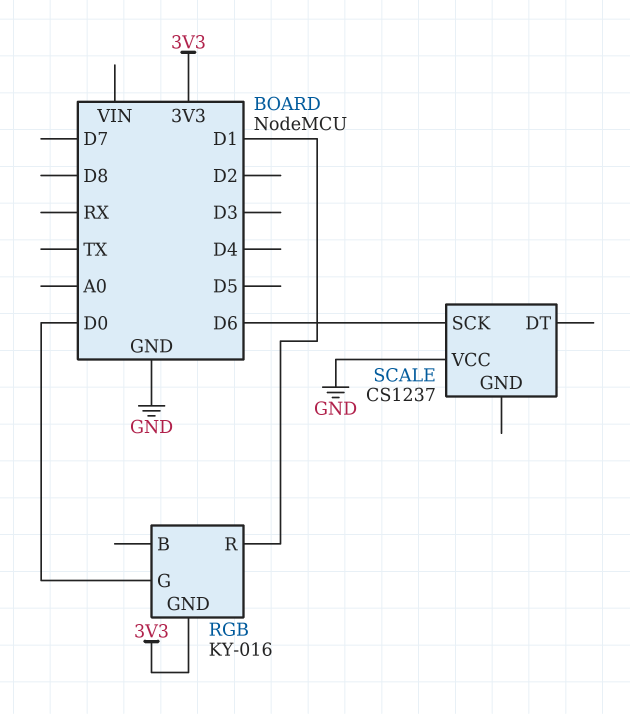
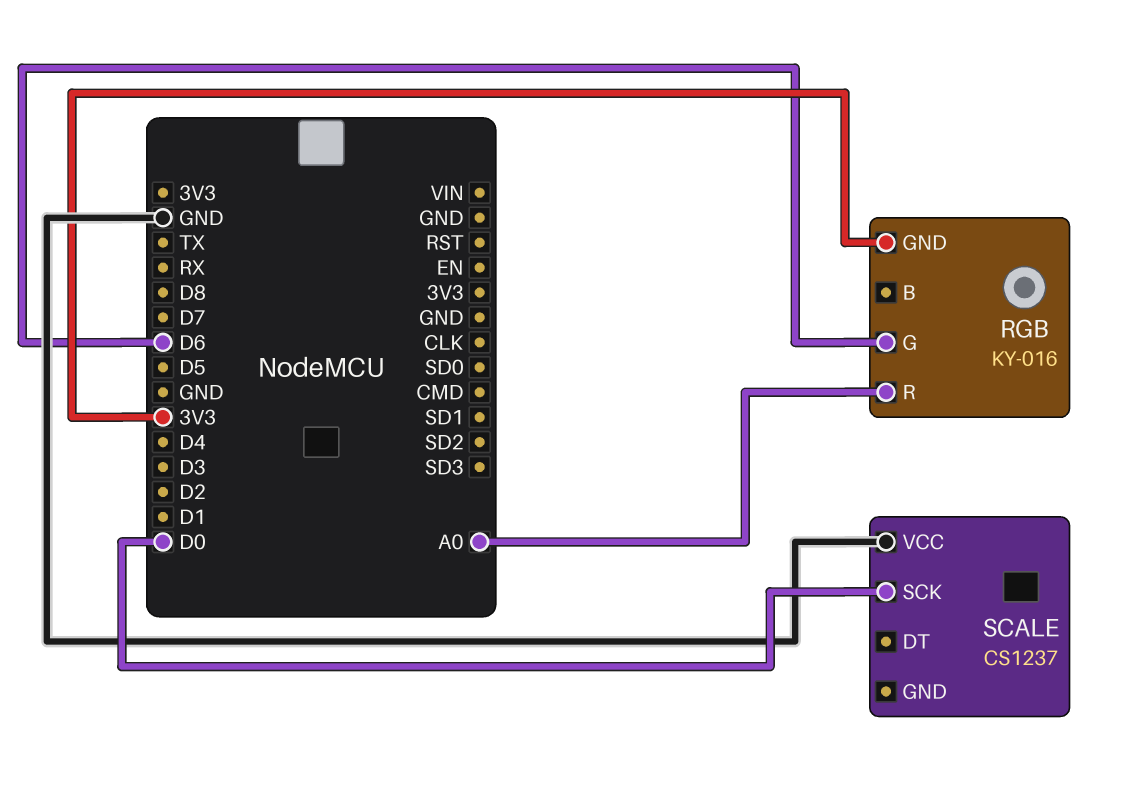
RGB pin G: D0 -> D6
RGB pin R: D1 -> A0
SCALE pin SCK: D6 -> D0

